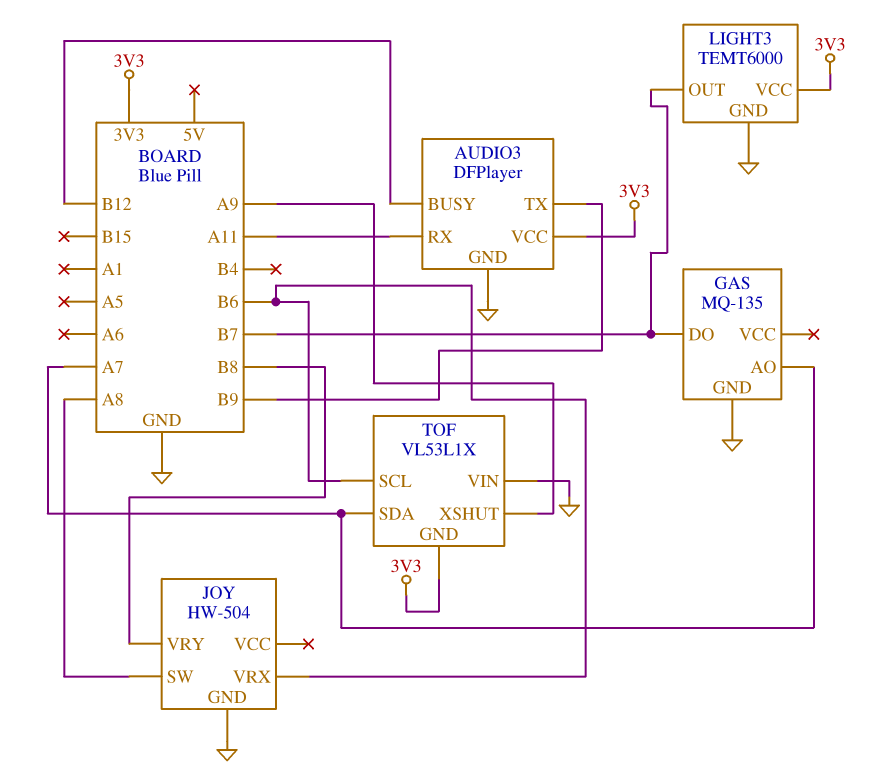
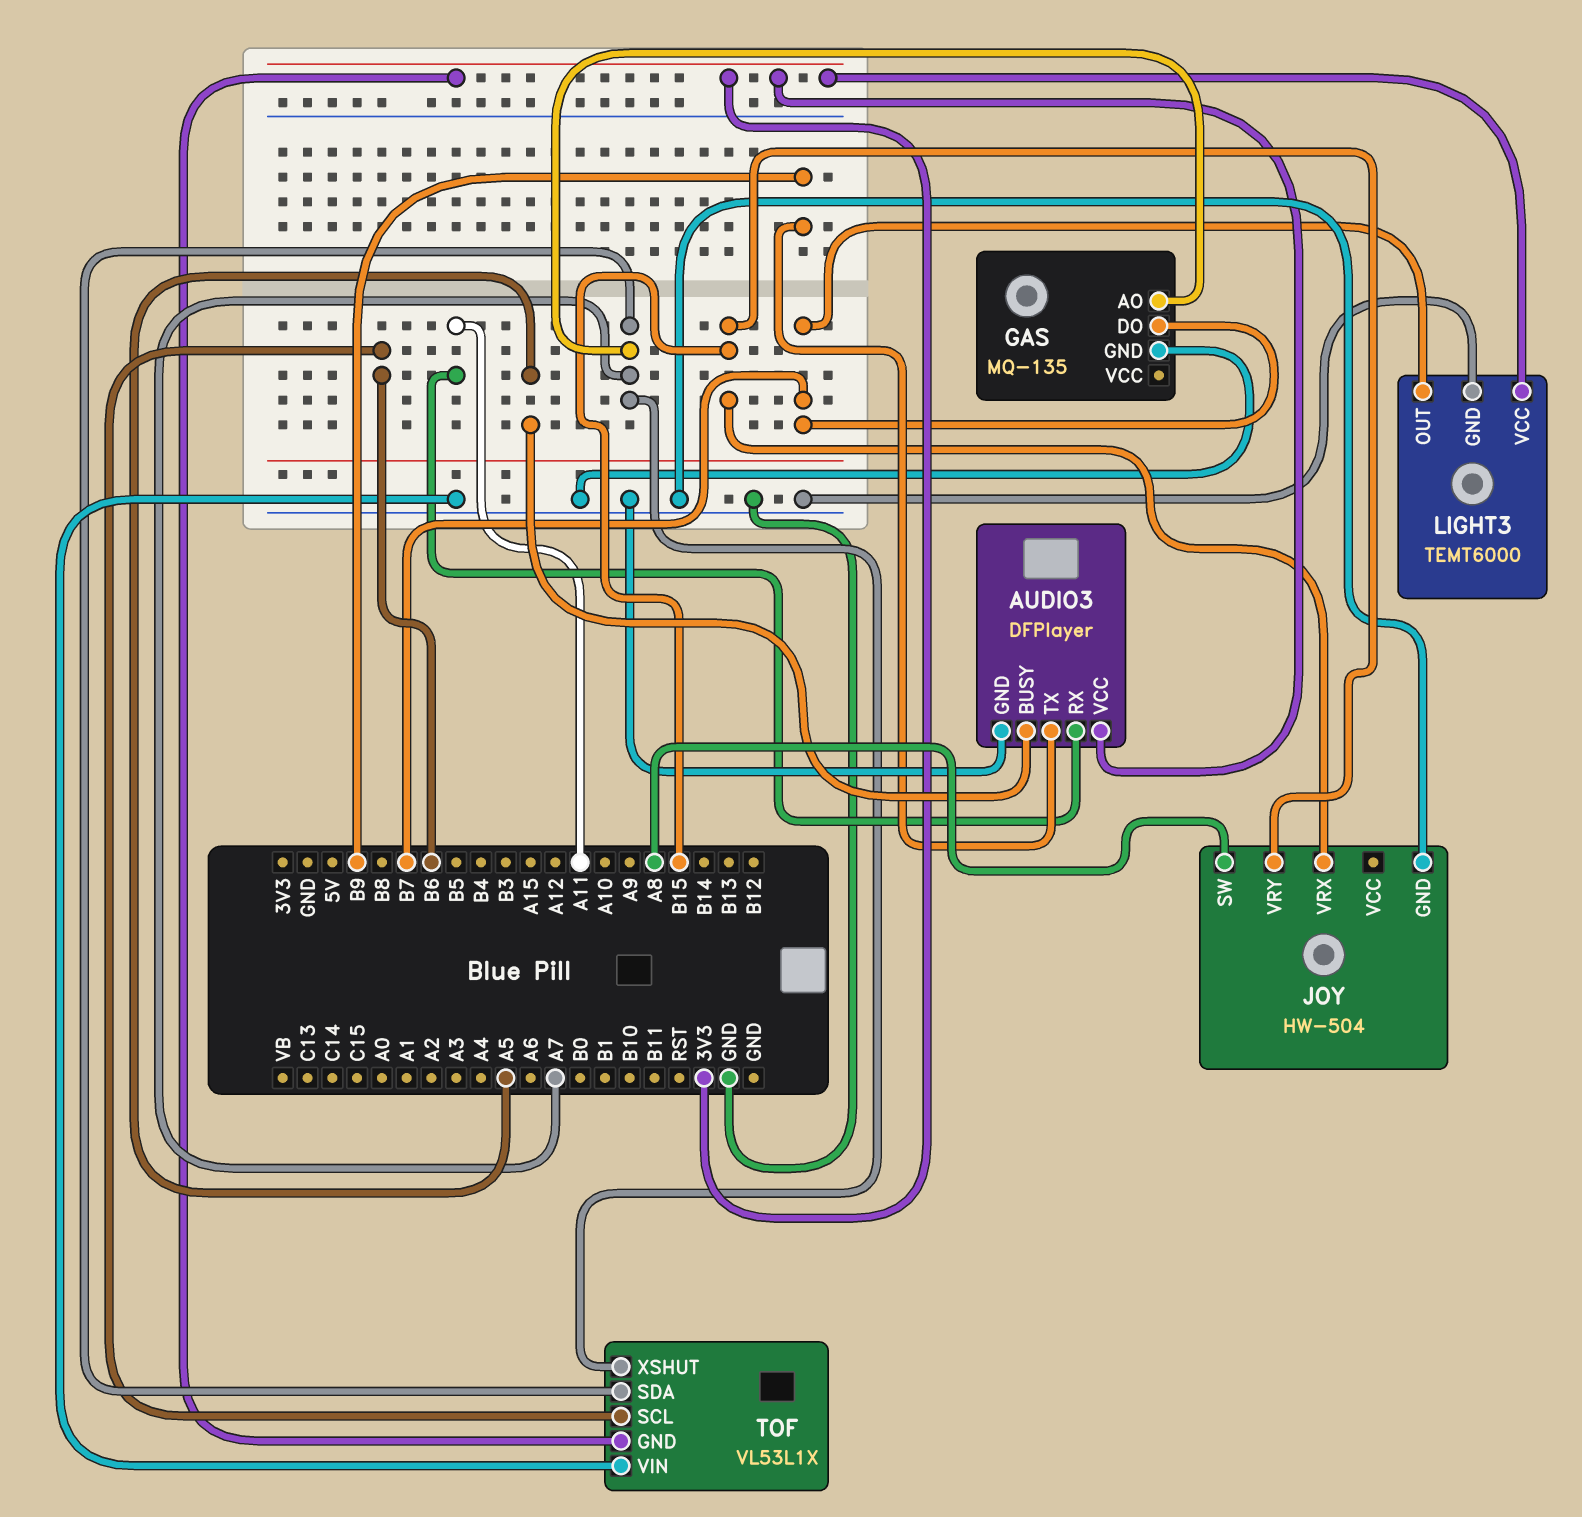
AUDIO3 pin BUSY: B12 -> A5
JOY pin VRX: B6 -> B15
JOY pin VRY: B8 -> B15
TOF pin XSHUT: A9 -> A7

